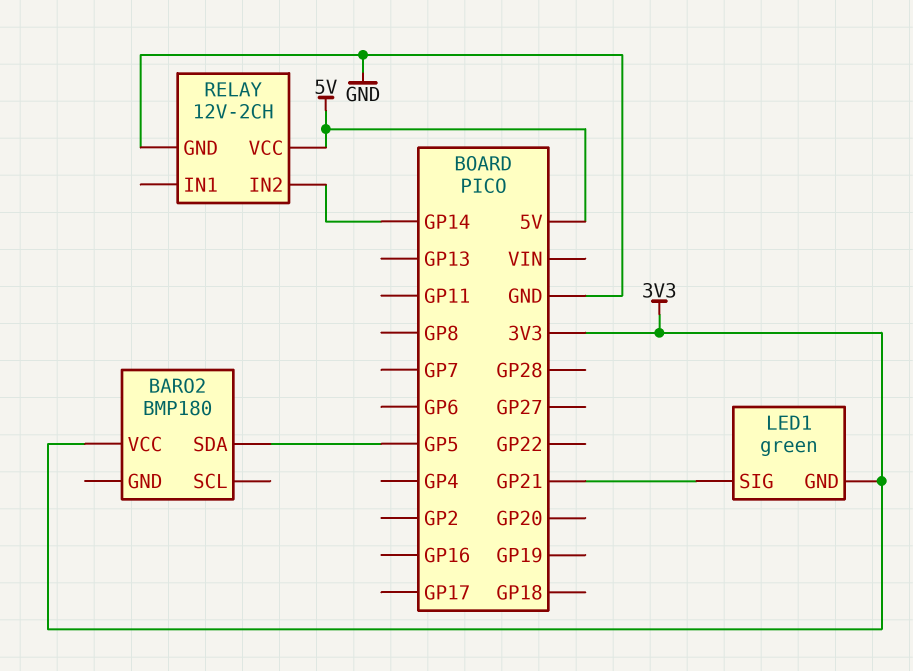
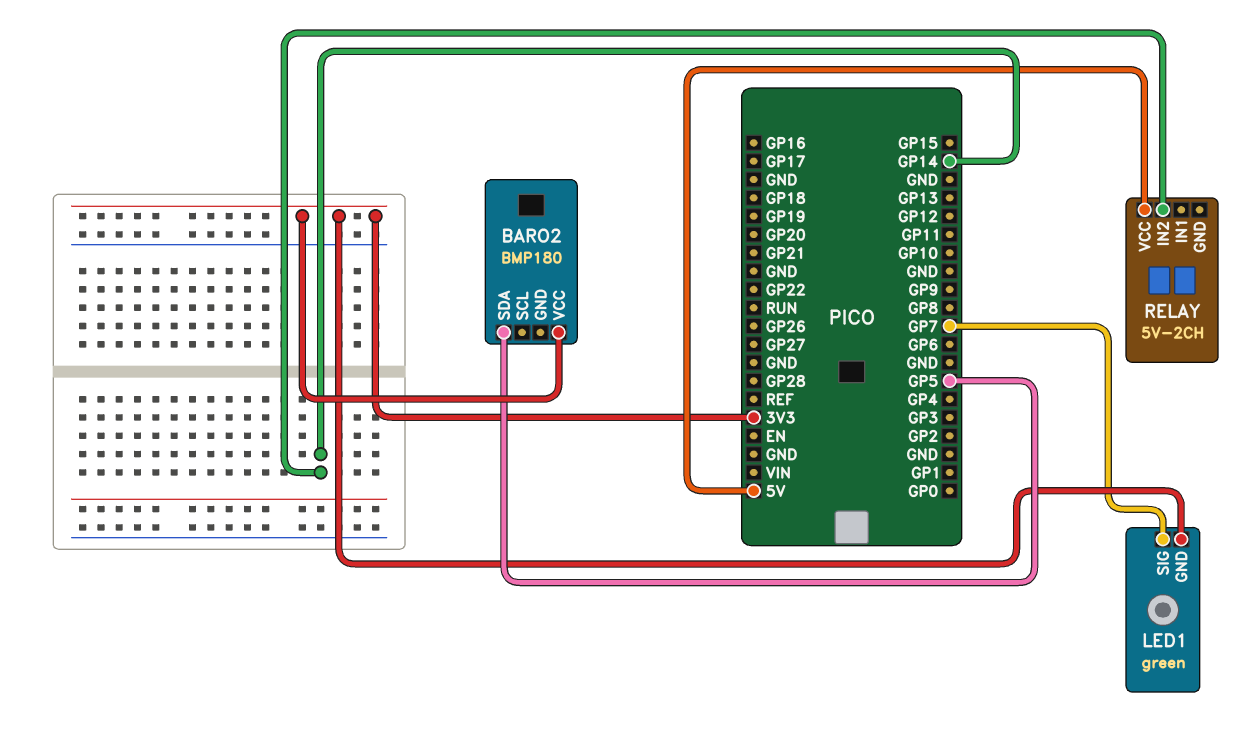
LED1 pin SIG: GP21 -> GP7
RELAY: 12V-2CH -> 5V-2CH
RELAY pin GND: GND -> none

